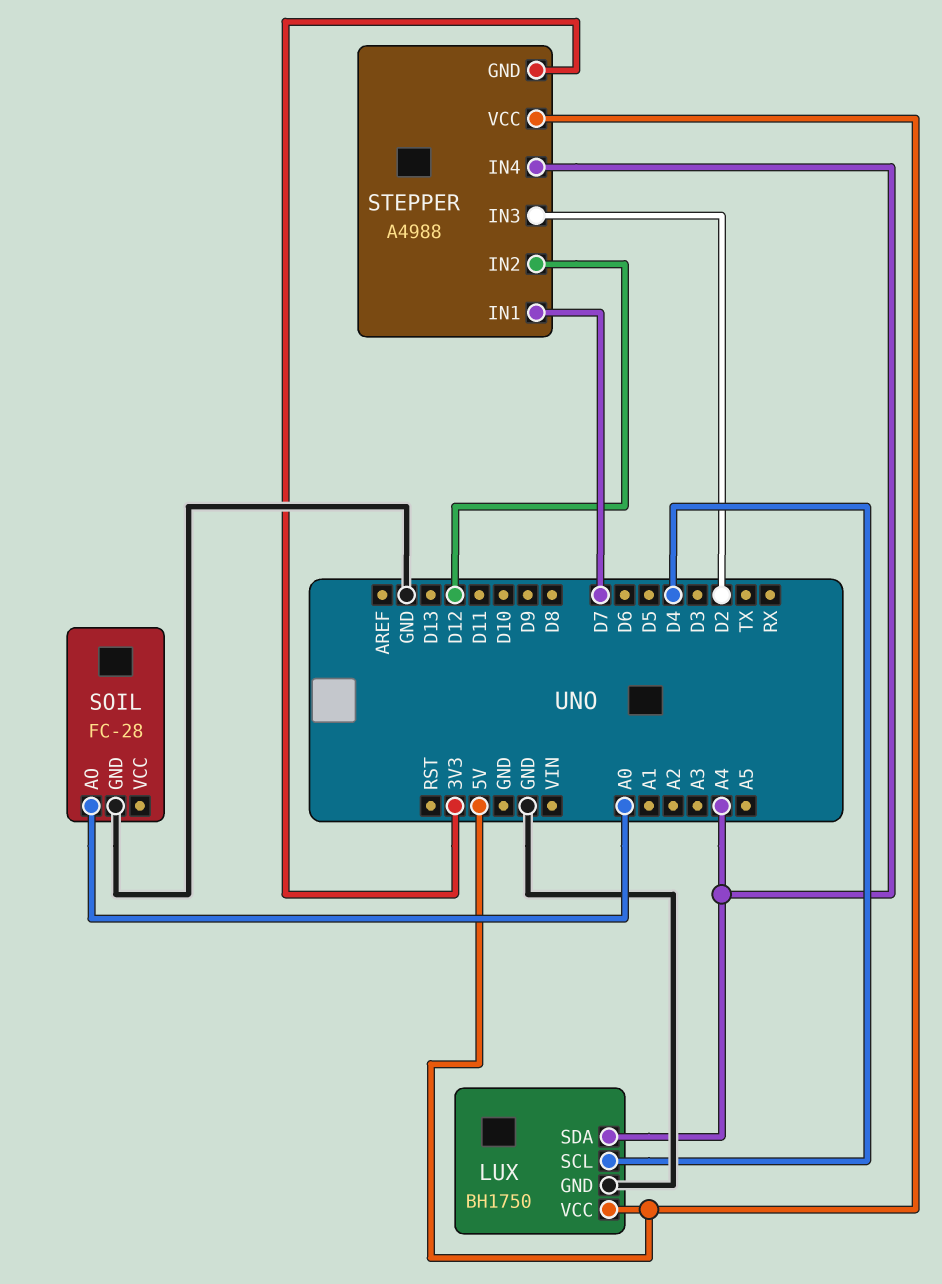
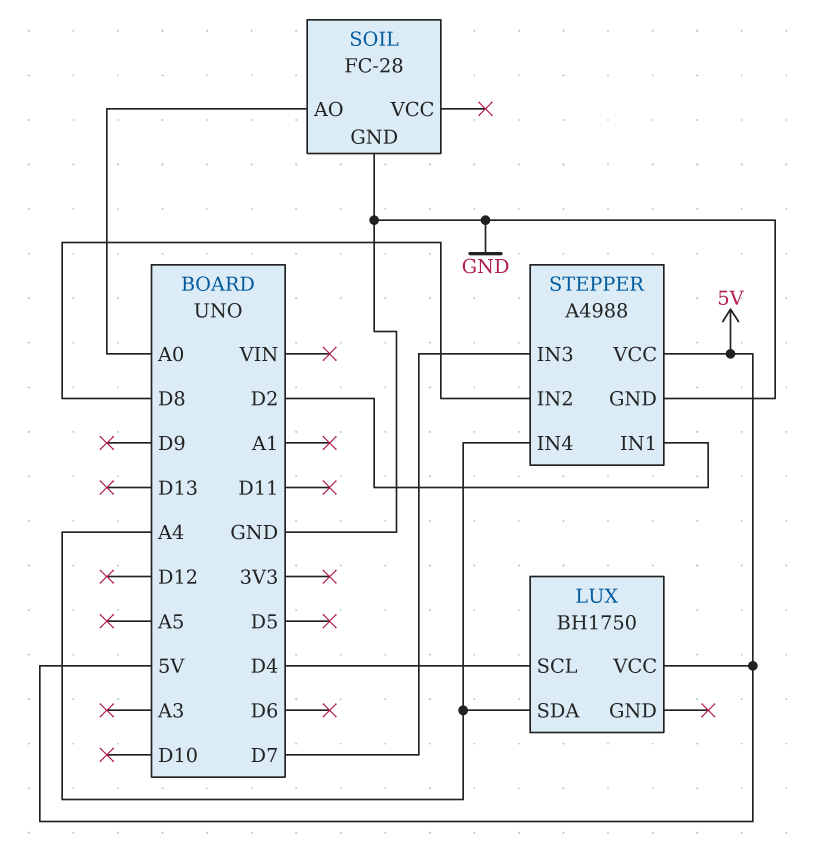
LUX pin GND: GND -> none
STEPPER pin GND: 3V3 -> GND
STEPPER pin IN1: D7 -> D2
STEPPER pin IN2: D12 -> D8
STEPPER pin IN3: D2 -> D7

